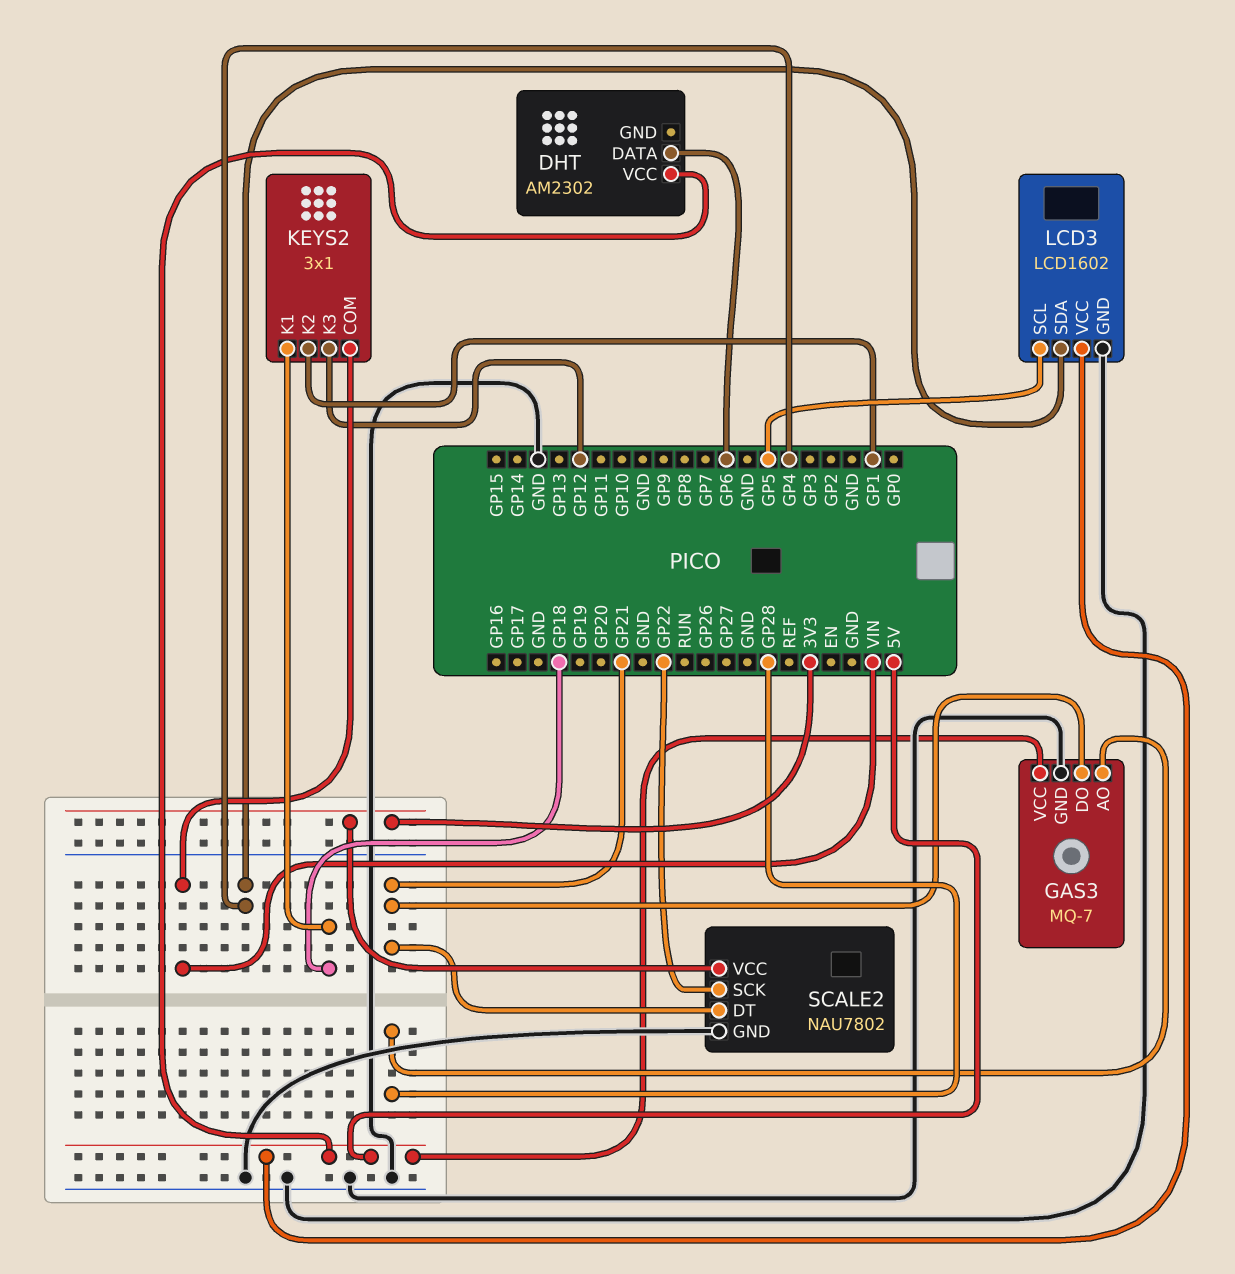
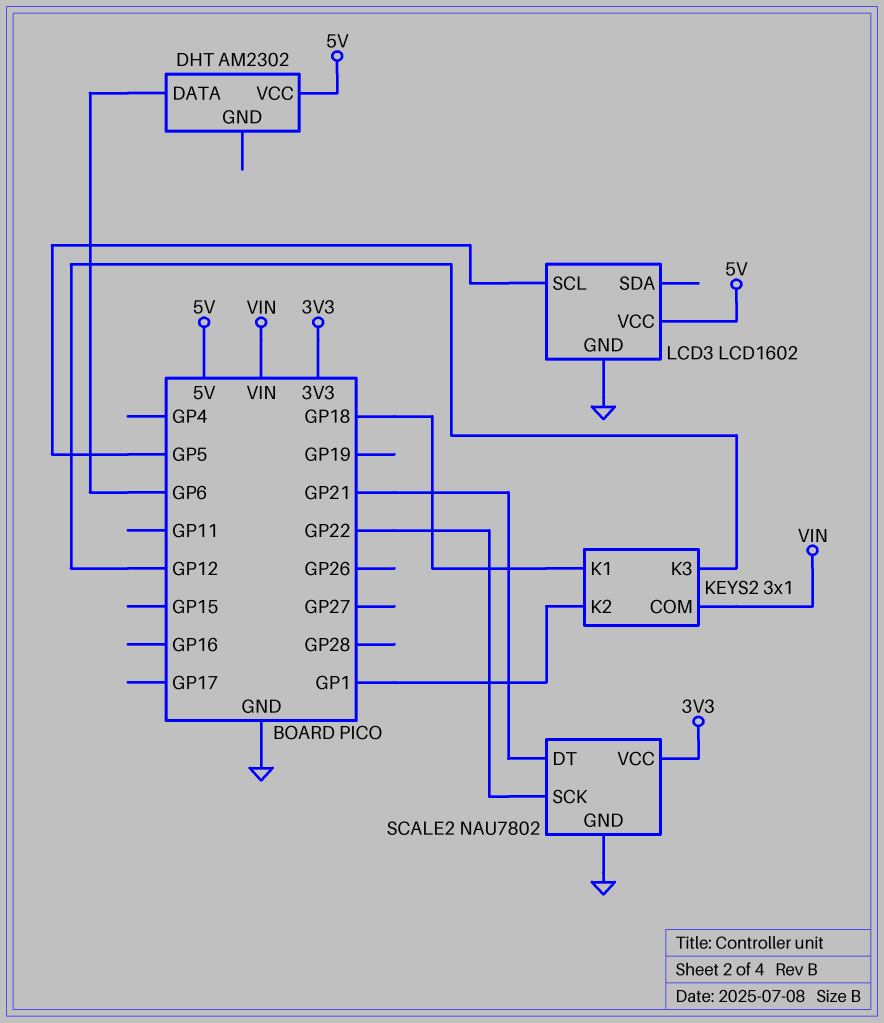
GAS3: MQ-7 -> none
GAS3 pin AO: GP28 -> none
GAS3 pin DO: GP21 -> none
GAS3 pin GND: GND -> none
GAS3 pin VCC: 5V -> none
LCD3 pin SDA: GP4 -> none

